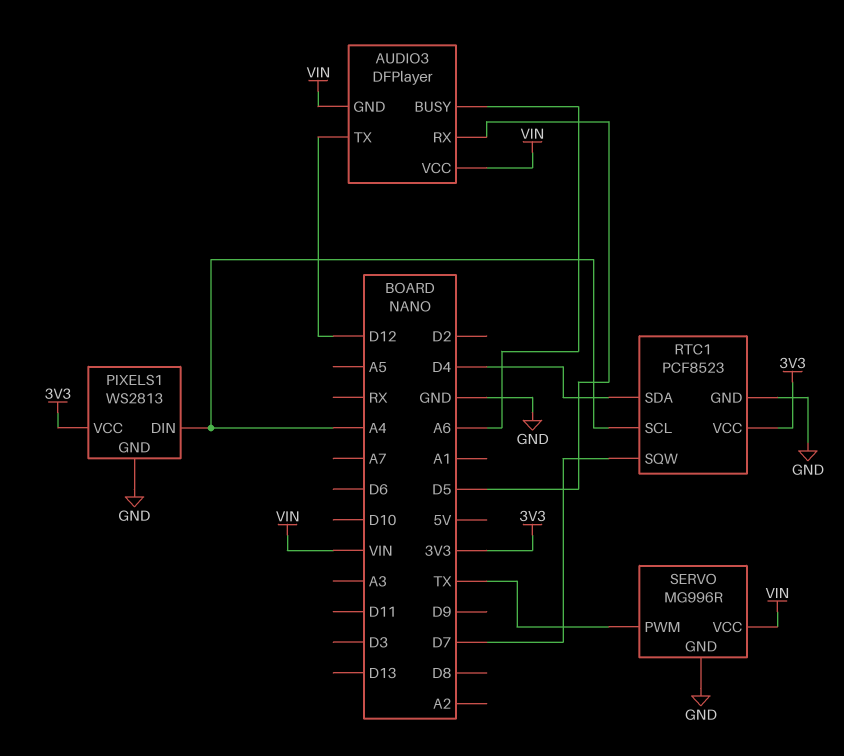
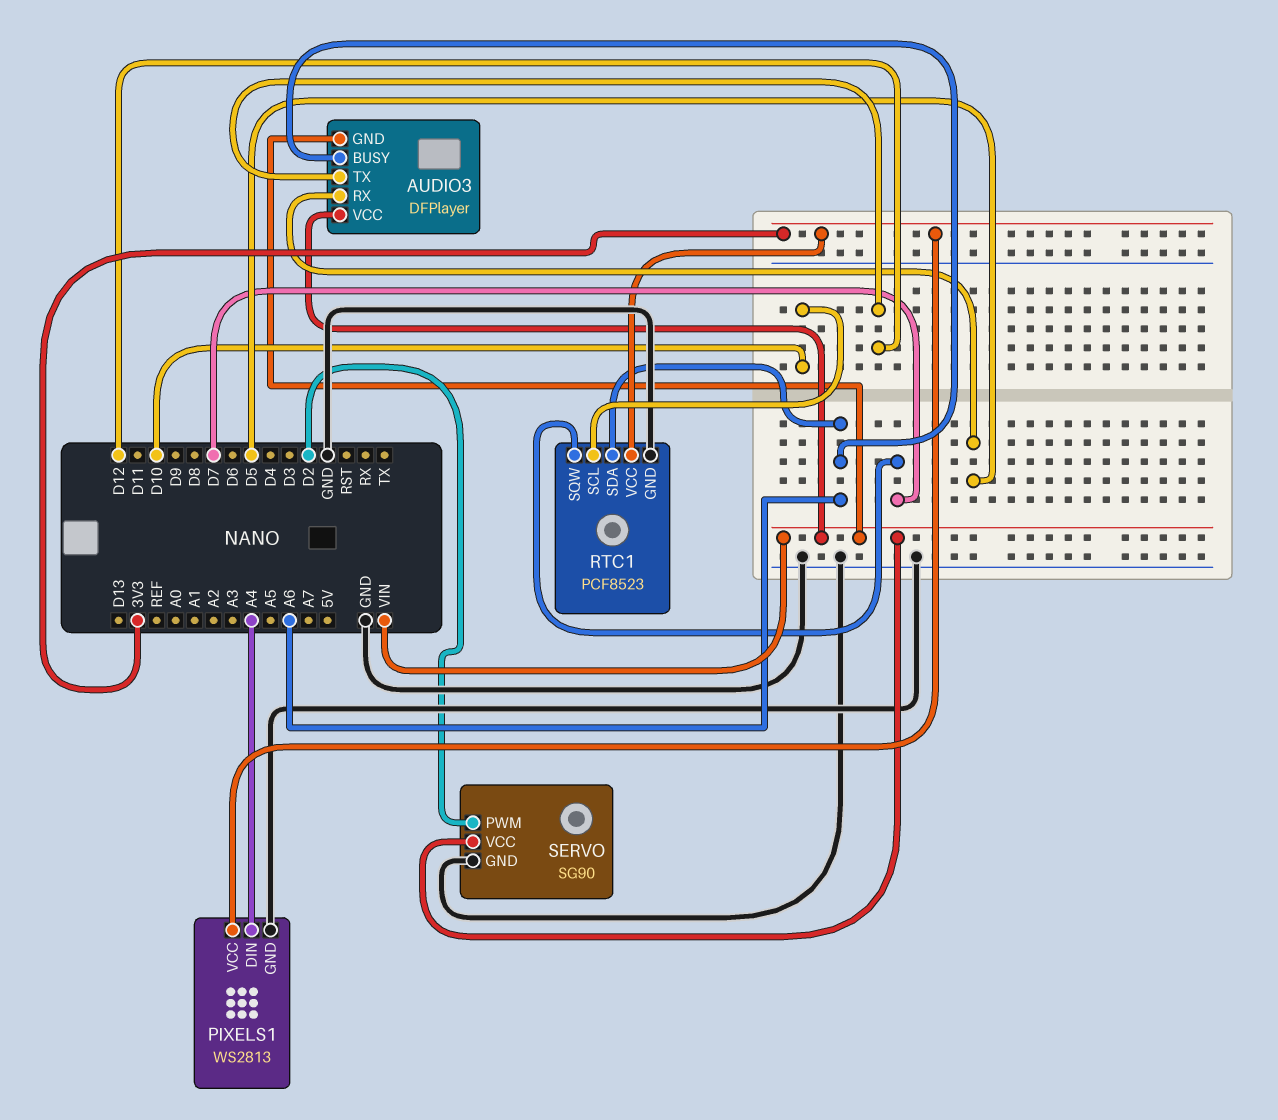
RTC1 pin SCL: A4 -> D10
RTC1 pin SDA: D4 -> A6
SERVO: MG996R -> SG90
SERVO pin PWM: TX -> D2

